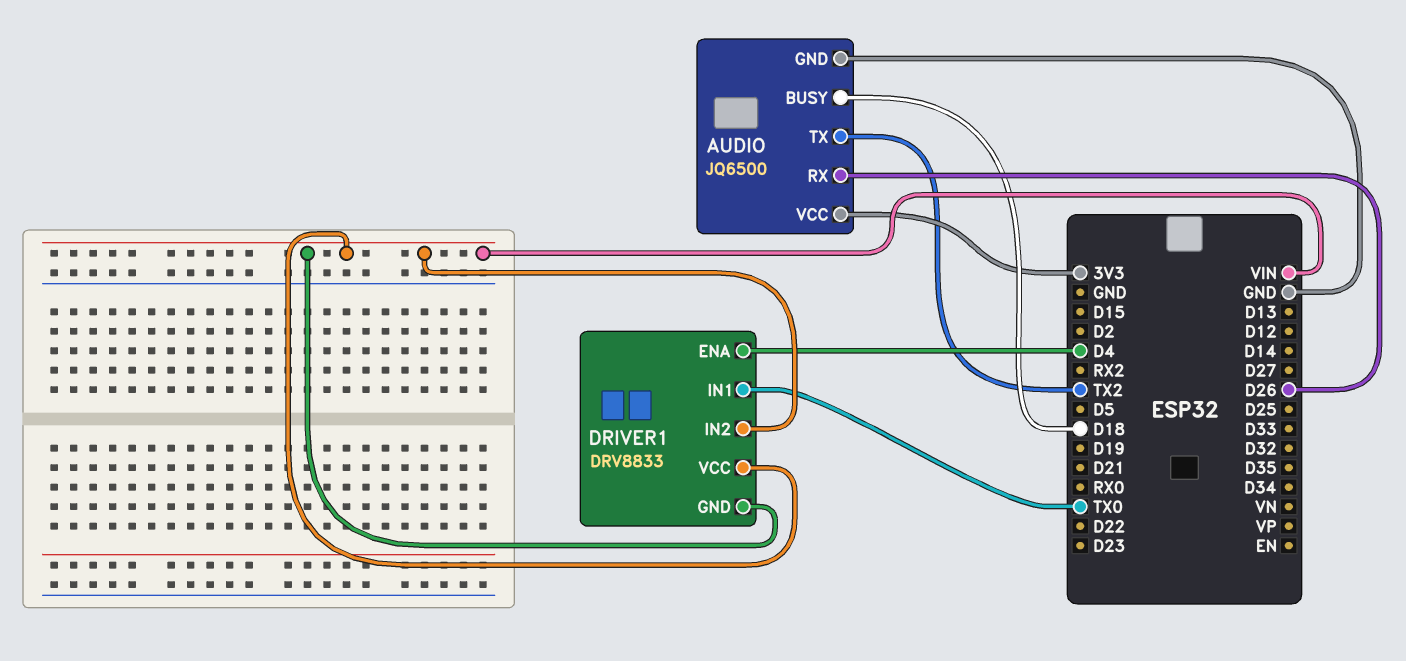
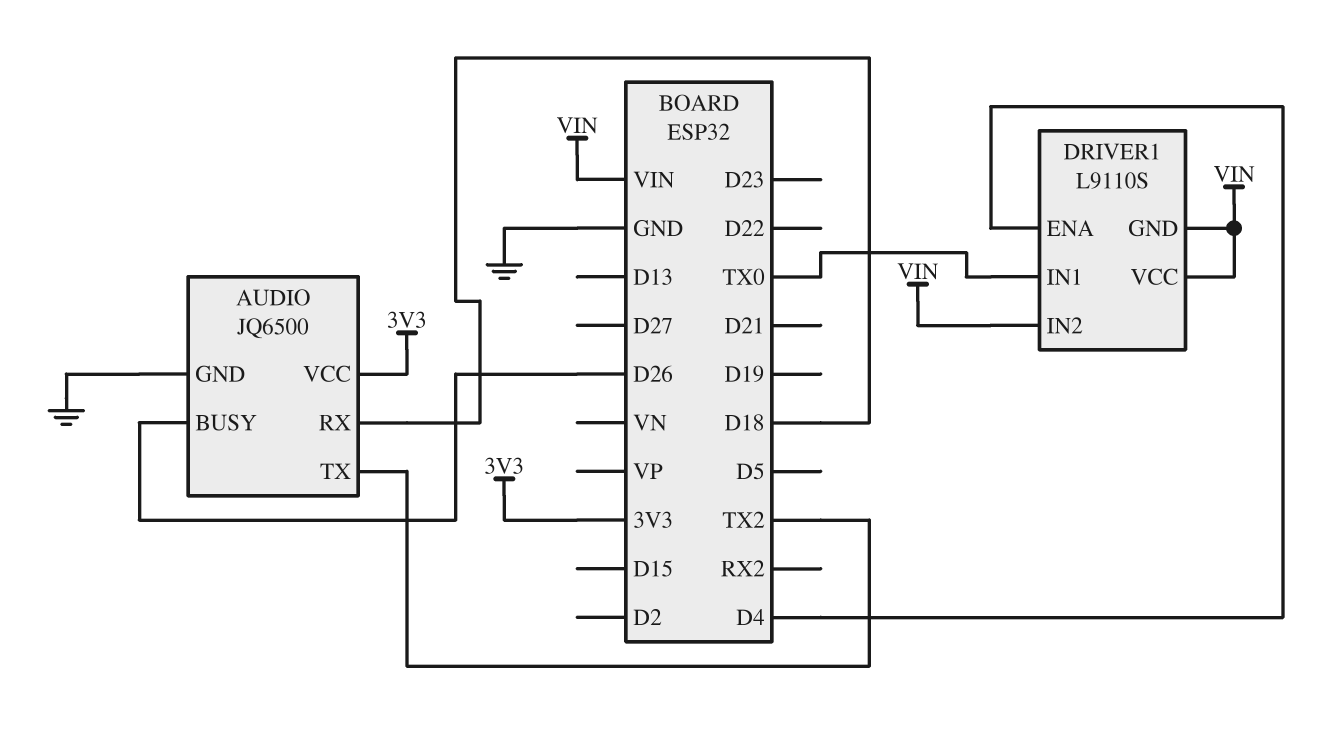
AUDIO pin BUSY: D18 -> D26
AUDIO pin RX: D26 -> D18
DRIVER1: DRV8833 -> L9110S

